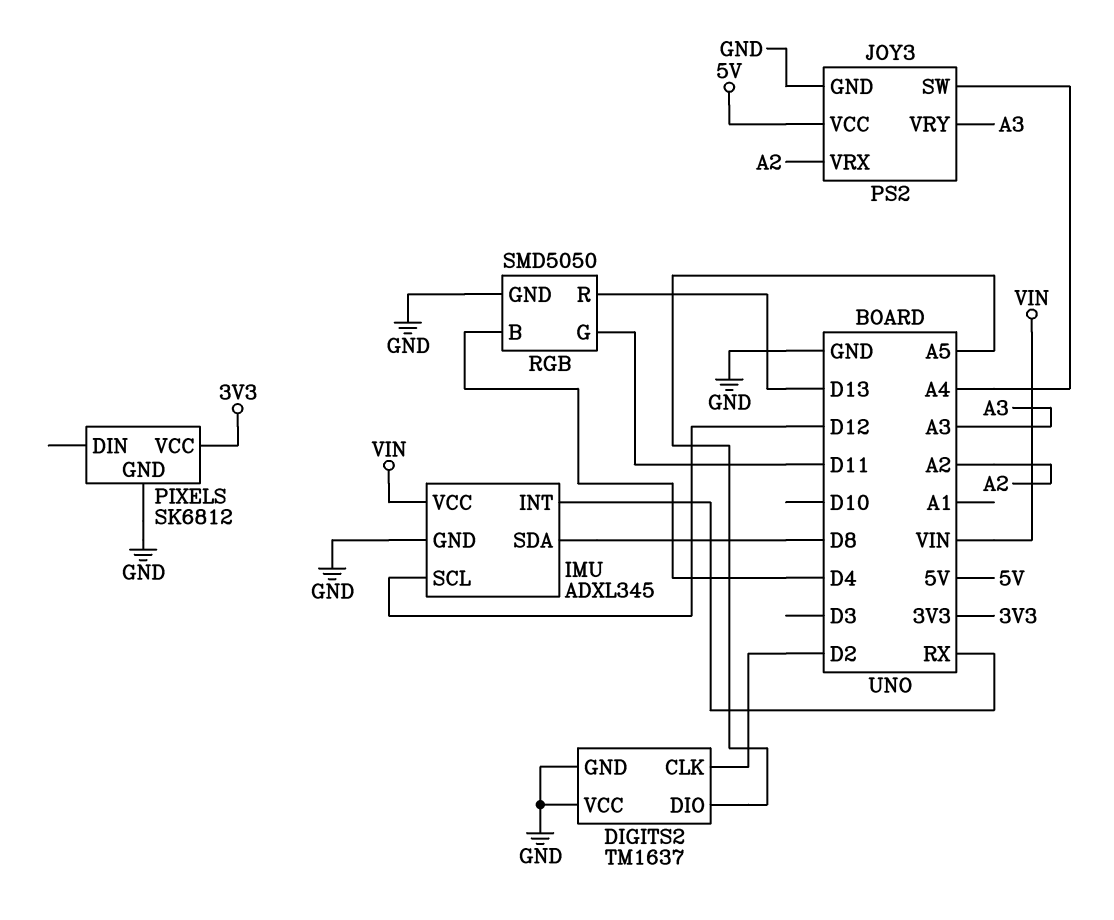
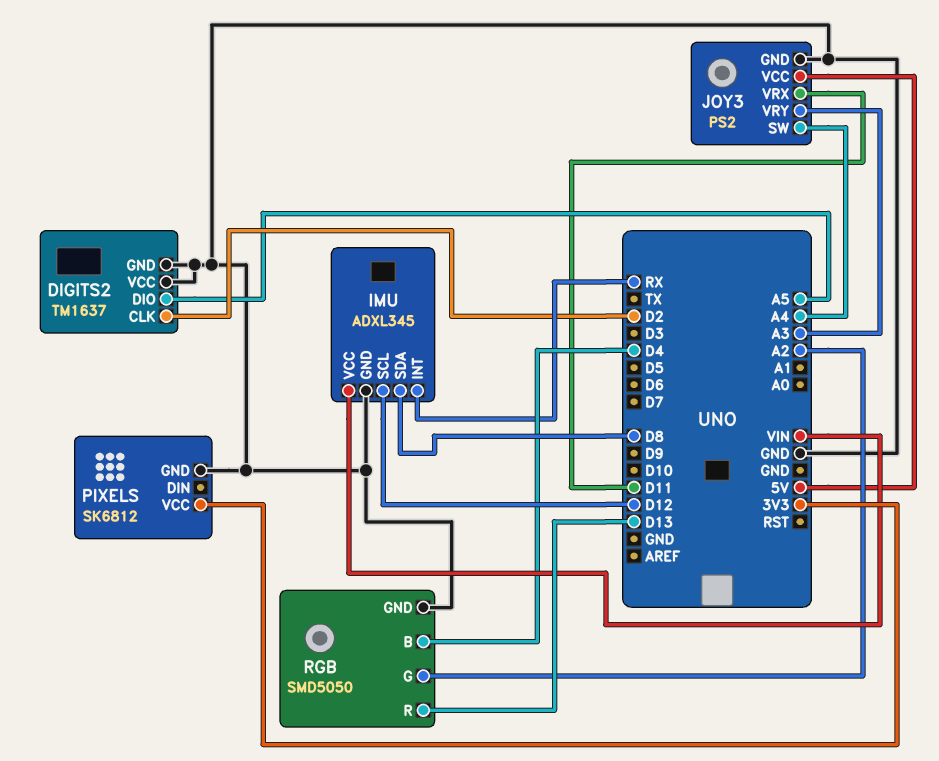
JOY3 pin VRX: A2 -> D11
RGB pin G: D11 -> A2

